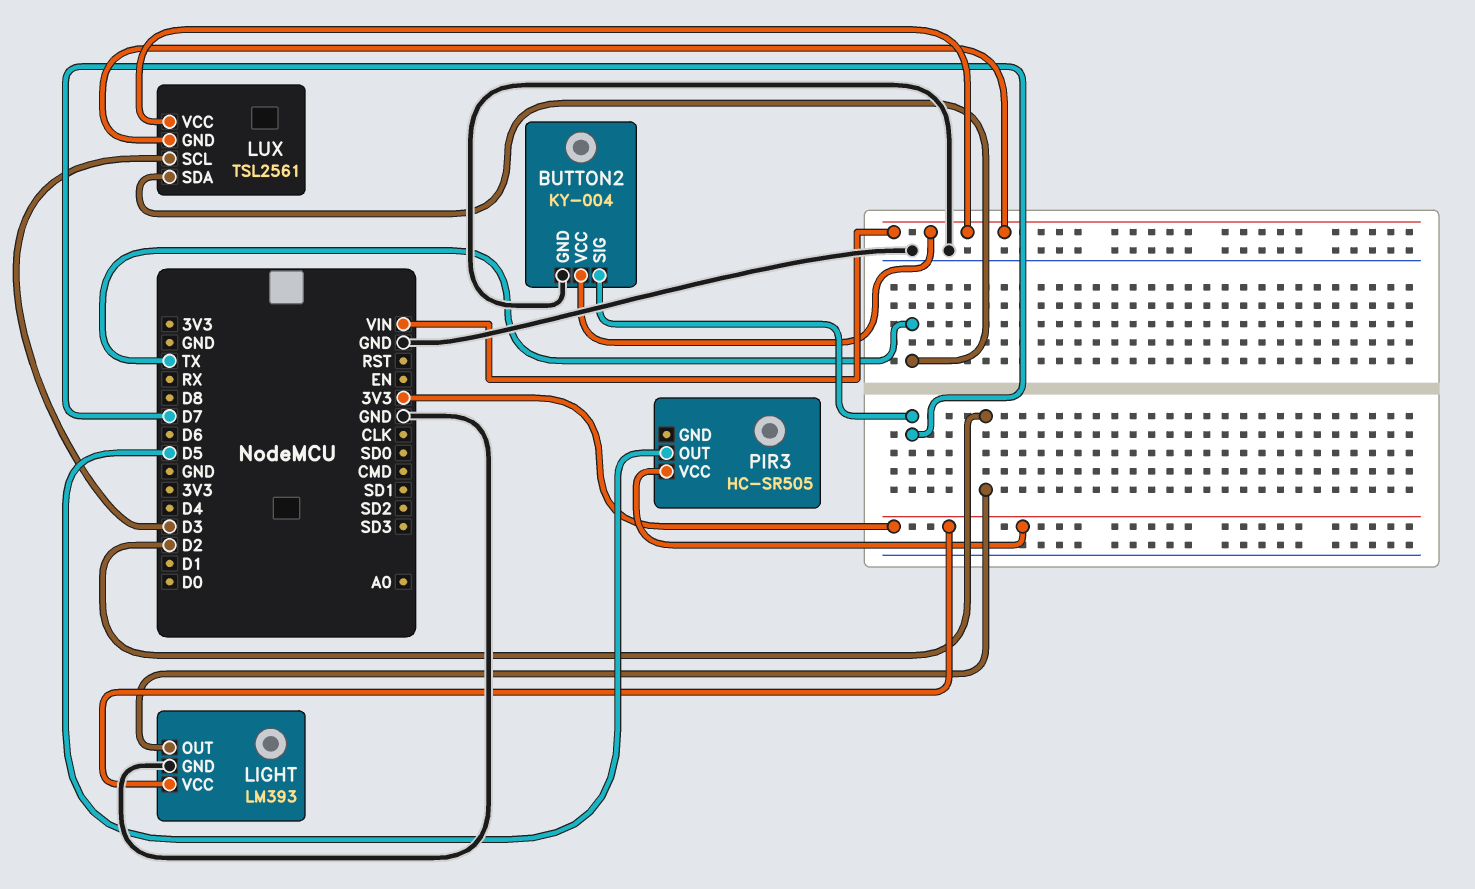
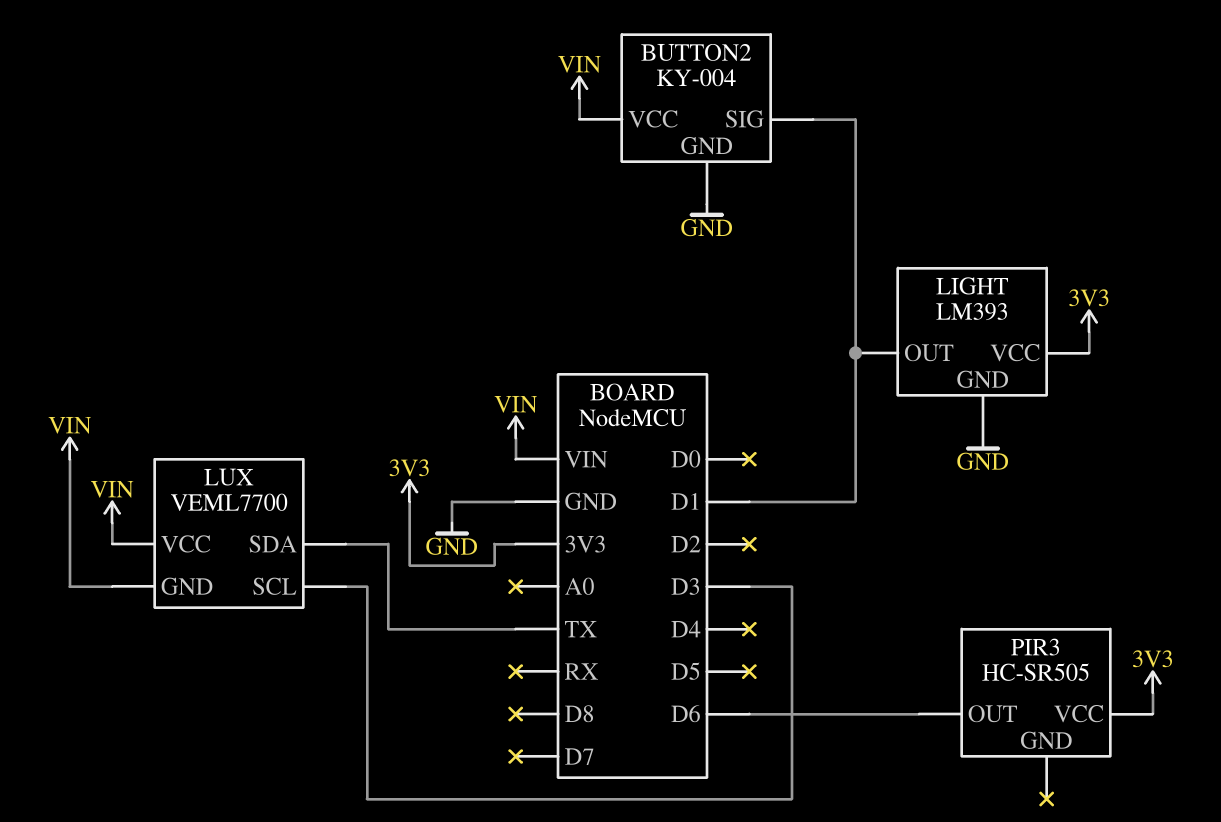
BUTTON2 pin SIG: D7 -> D1
LIGHT pin OUT: D2 -> D1
LUX: TSL2561 -> VEML7700
PIR3 pin OUT: D5 -> D6

